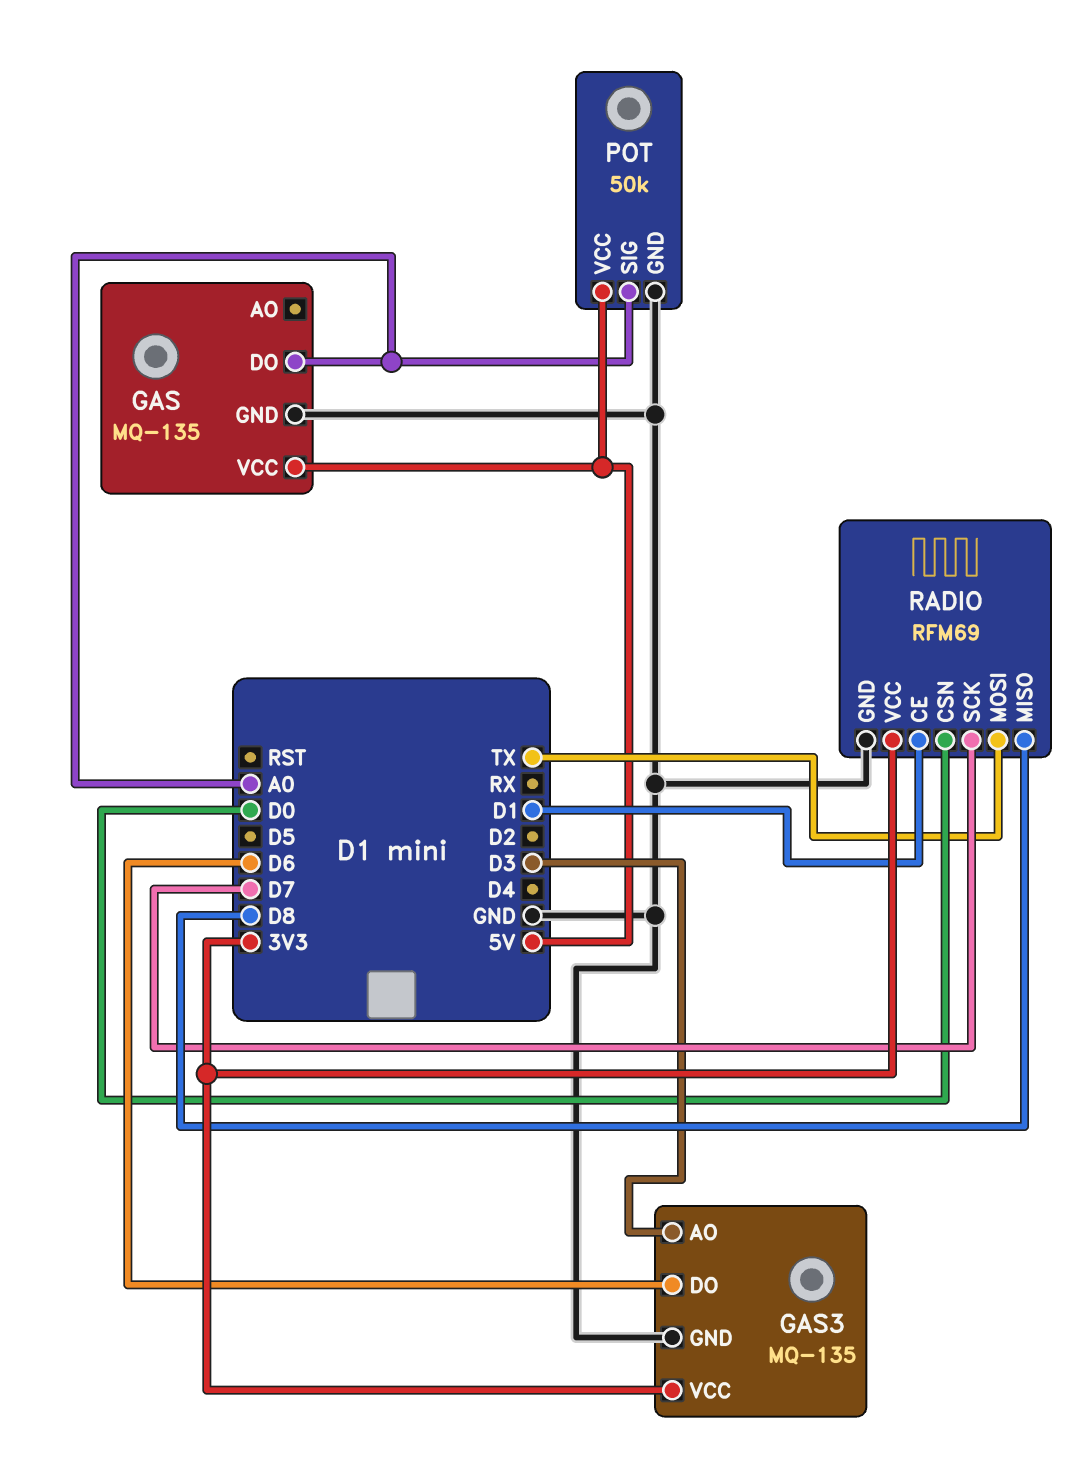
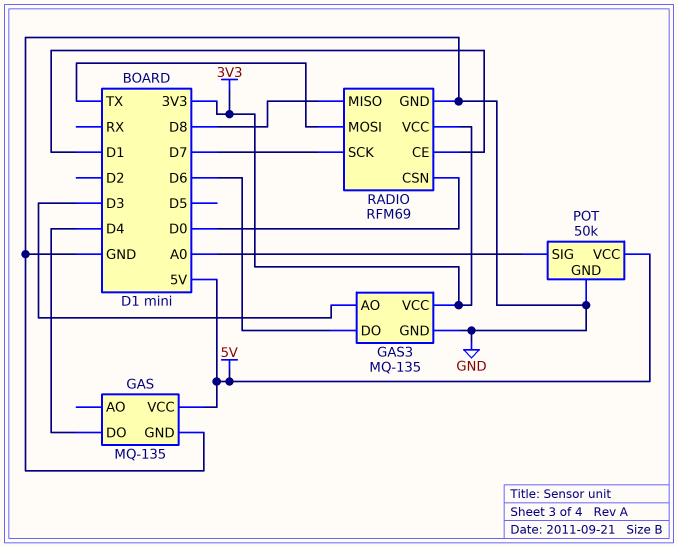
GAS pin DO: A0 -> D4

